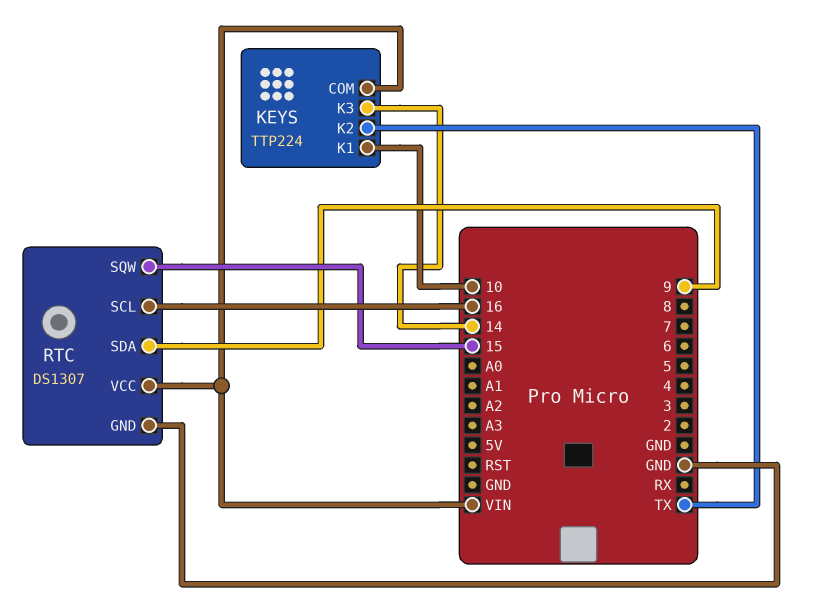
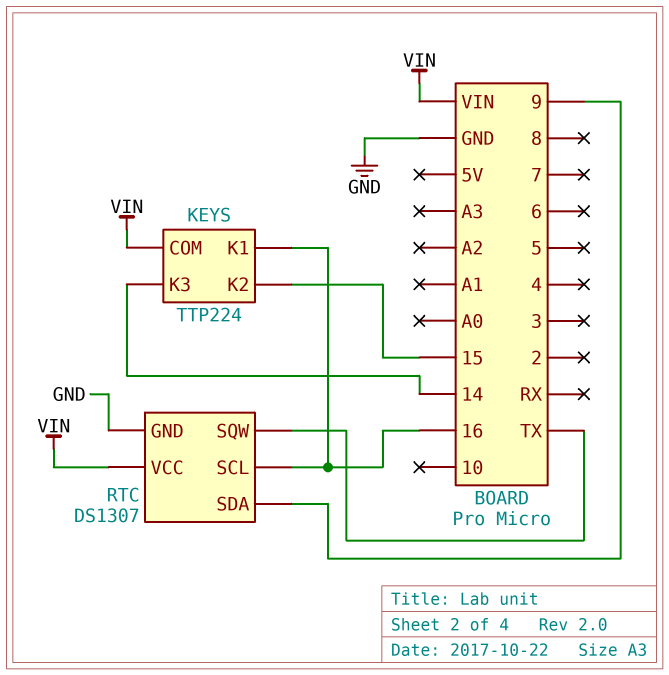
KEYS pin K1: 10 -> 16
KEYS pin K2: TX -> 15
RTC pin SQW: 15 -> TX

